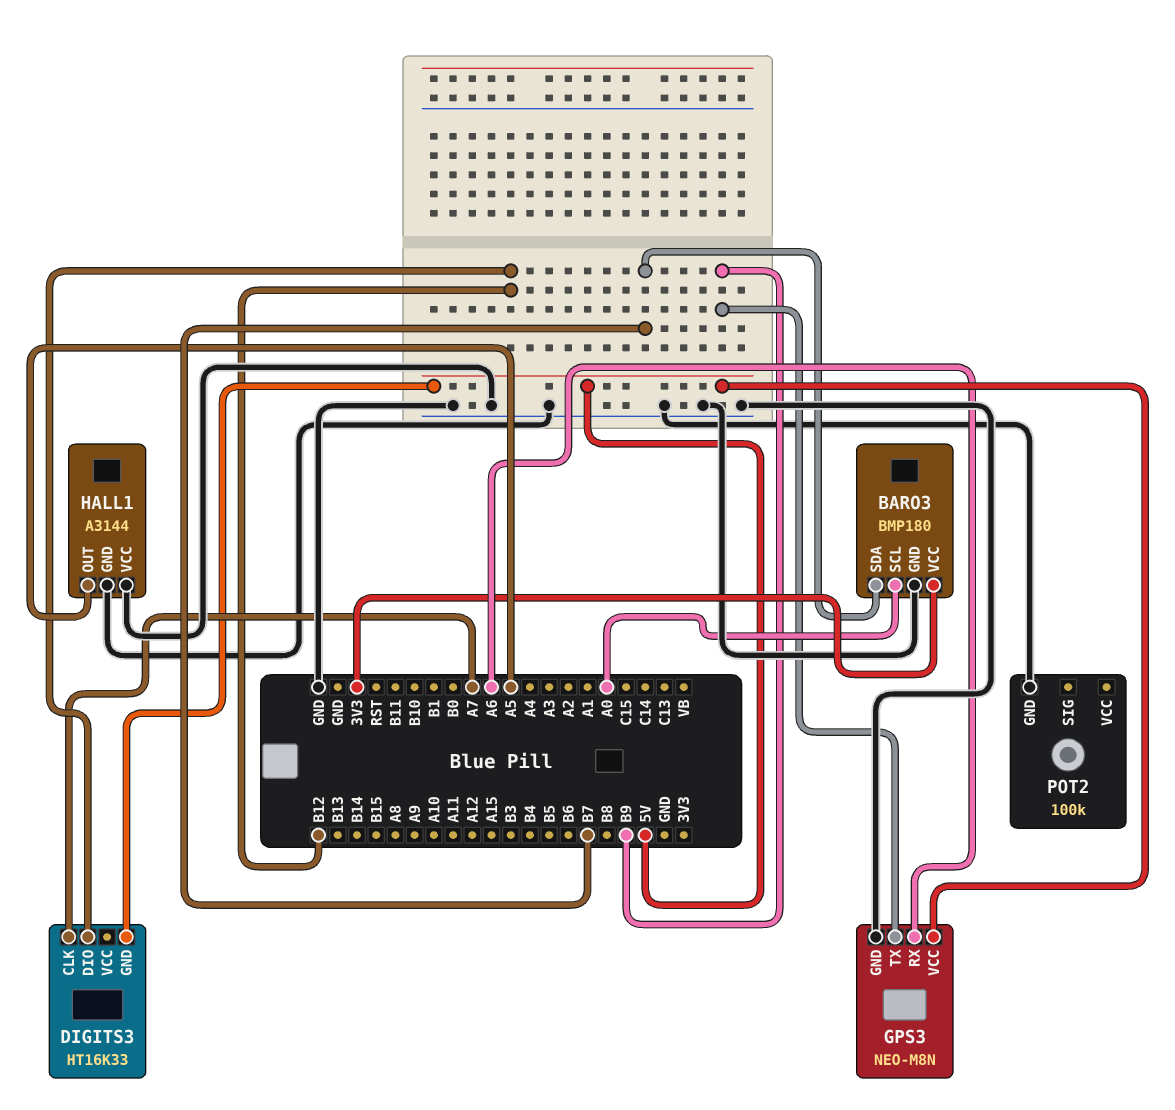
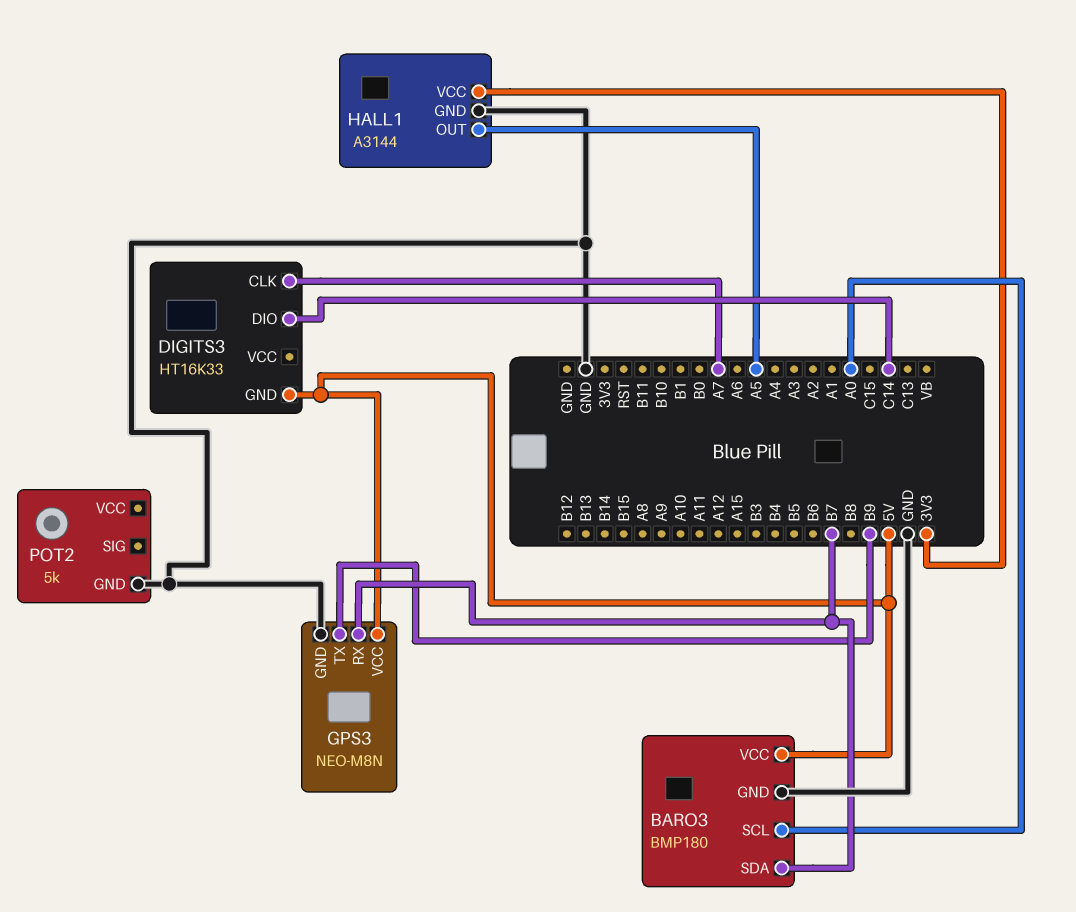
BARO3 pin VCC: 3V3 -> 5V
DIGITS3 pin DIO: B12 -> C14
GPS3 pin RX: A6 -> B7
HALL1 pin VCC: GND -> 3V3
POT2: 100k -> 5k

